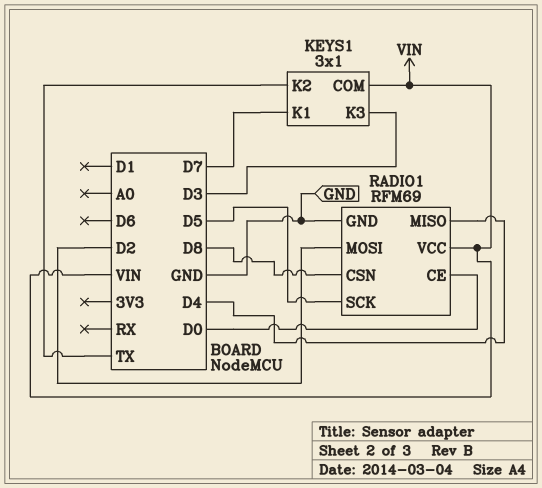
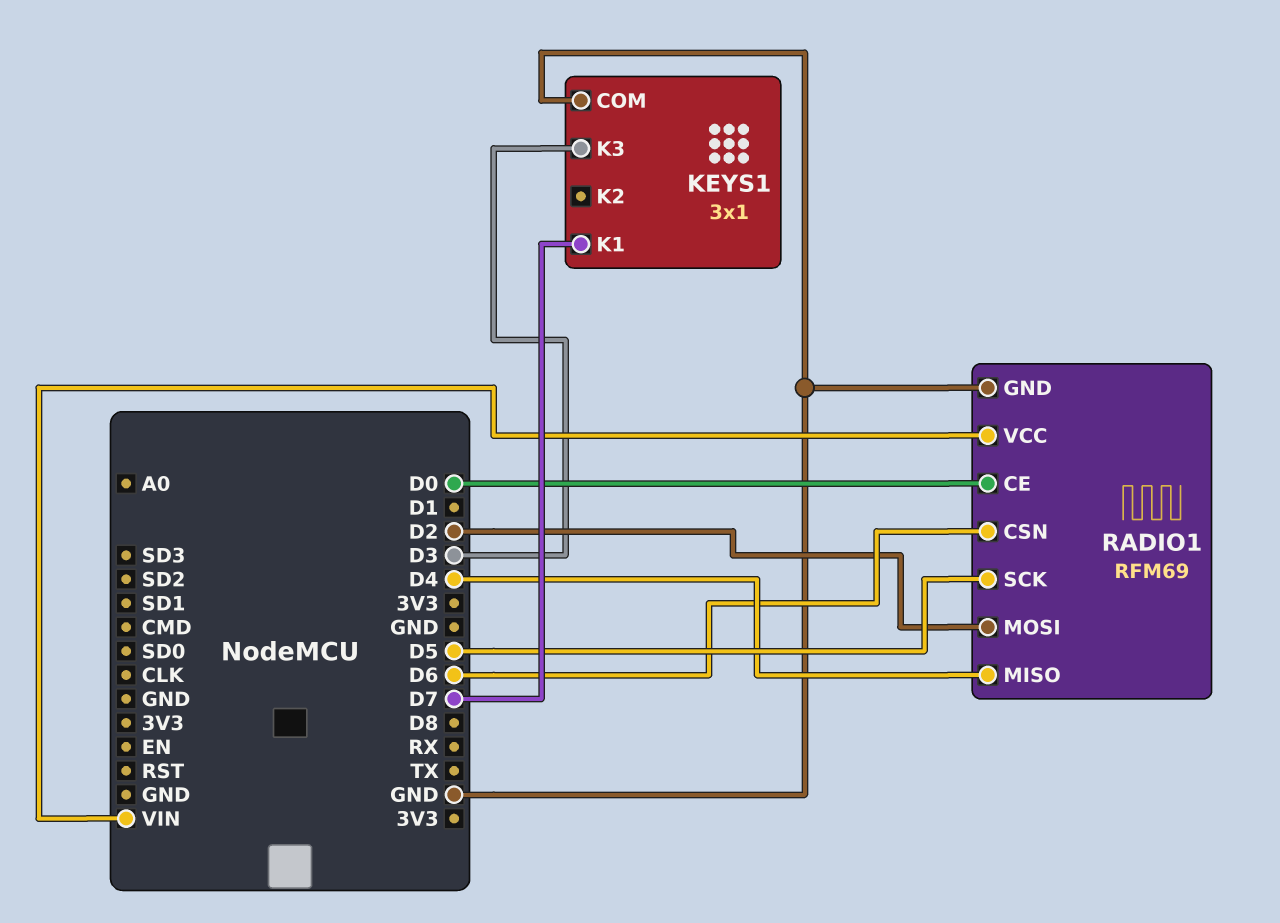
KEYS1 pin COM: VIN -> GND
KEYS1 pin K2: TX -> none
RADIO1 pin CSN: D8 -> D6

